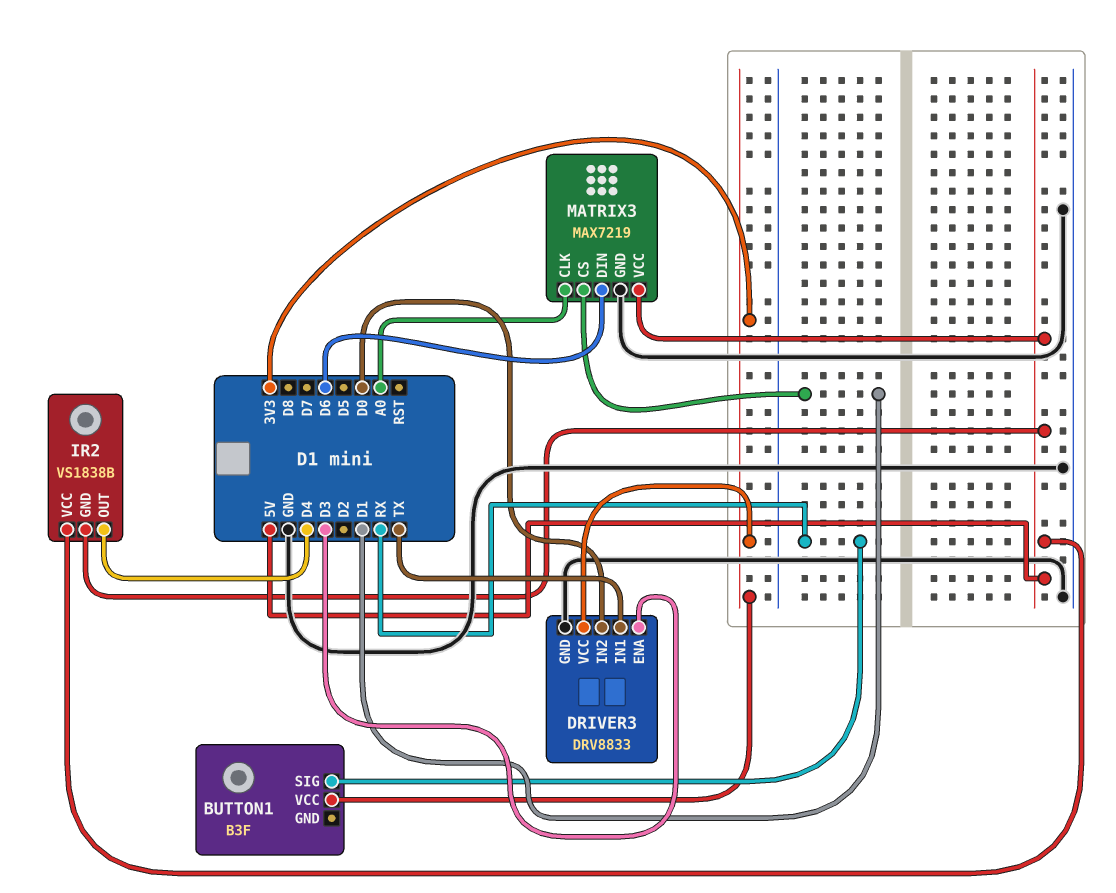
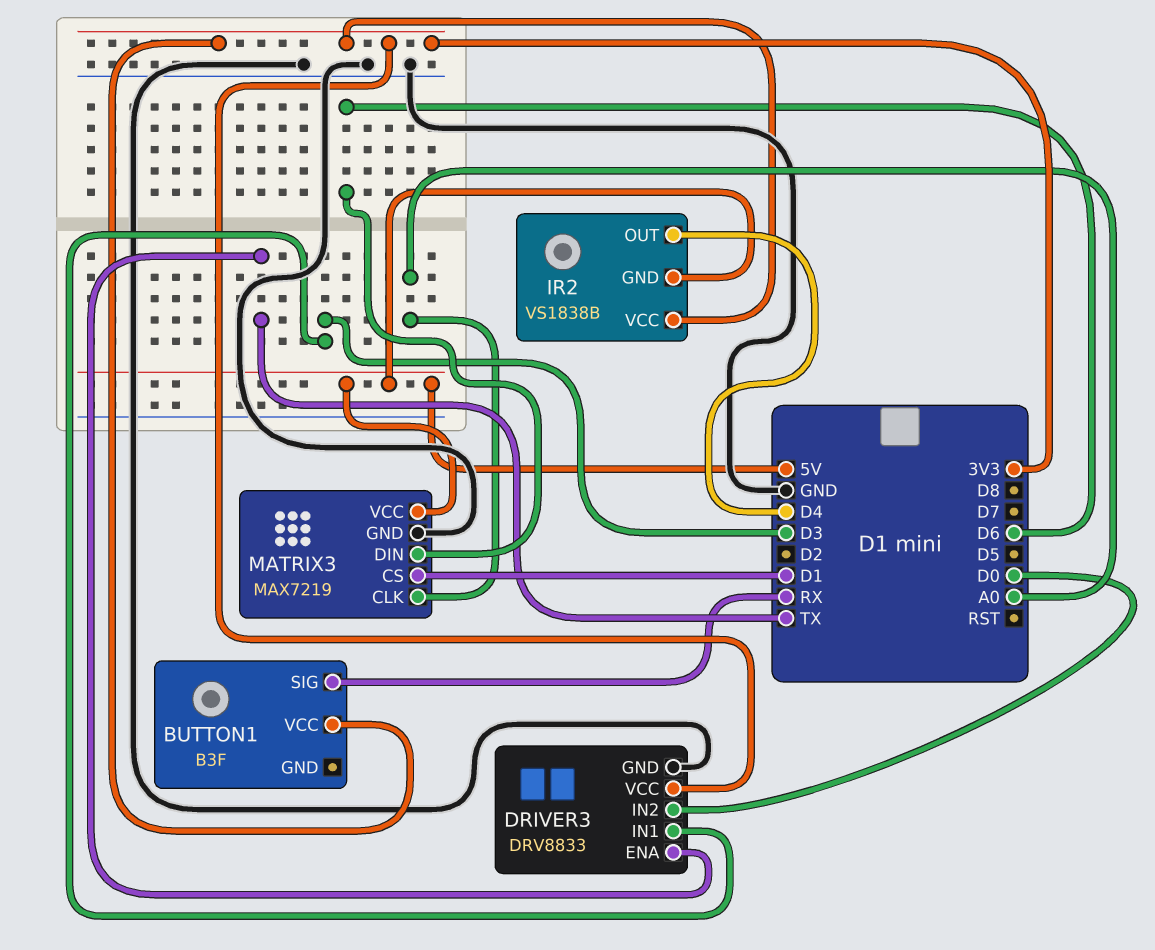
DRIVER3 pin ENA: D3 -> TX
DRIVER3 pin IN1: TX -> D3
IR2 pin VCC: 5V -> 3V3

